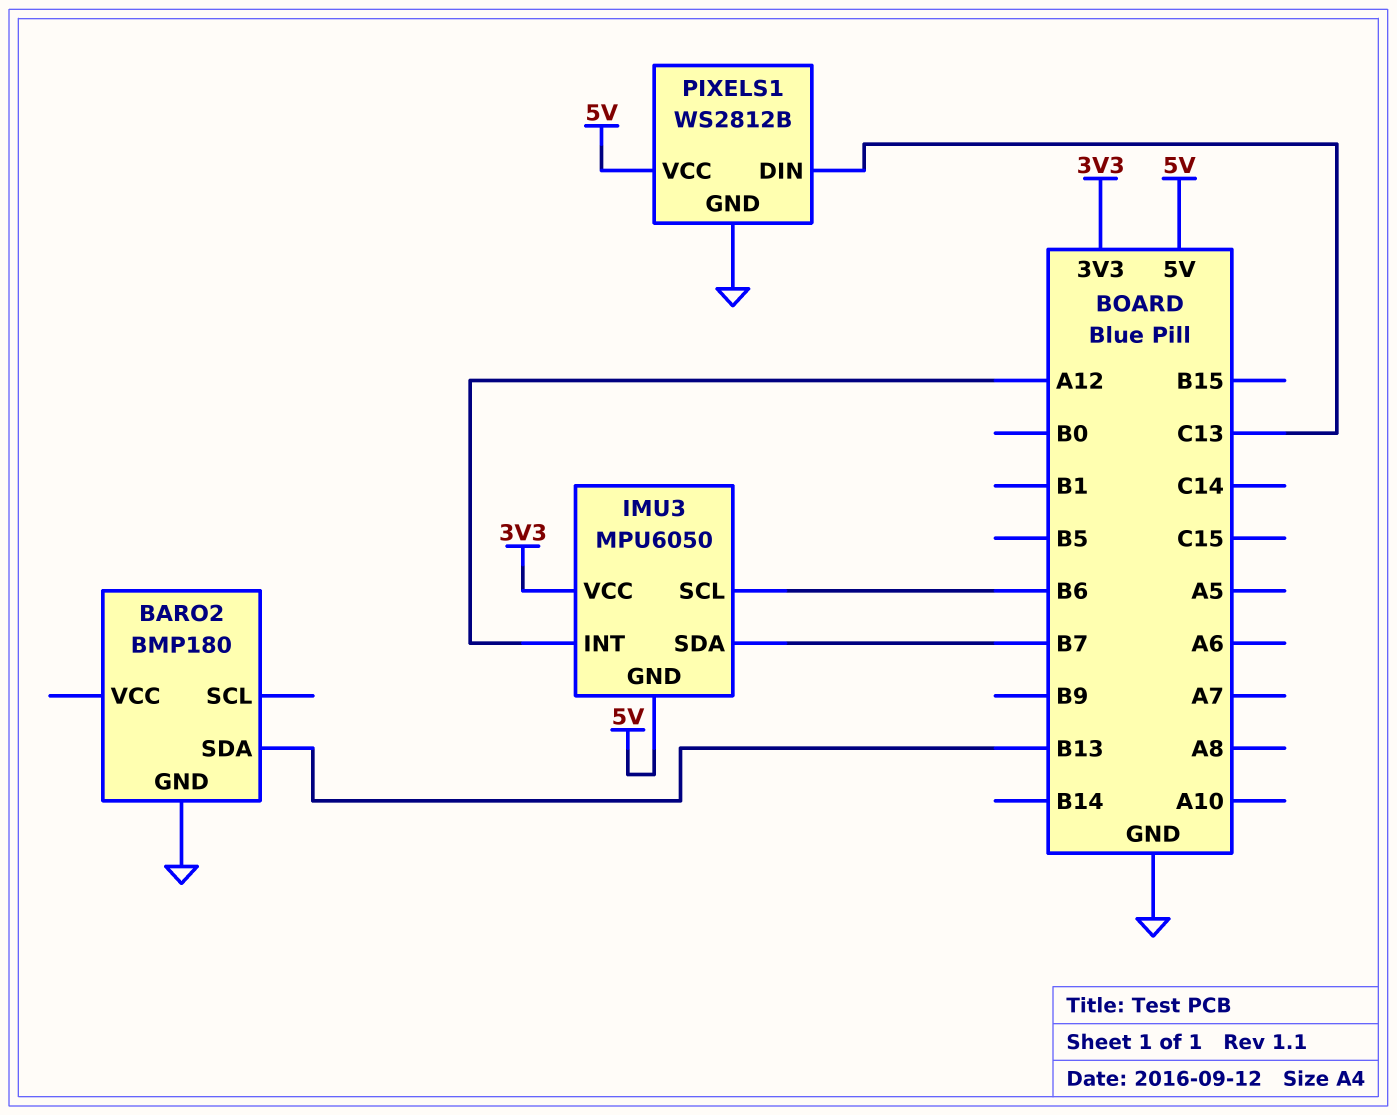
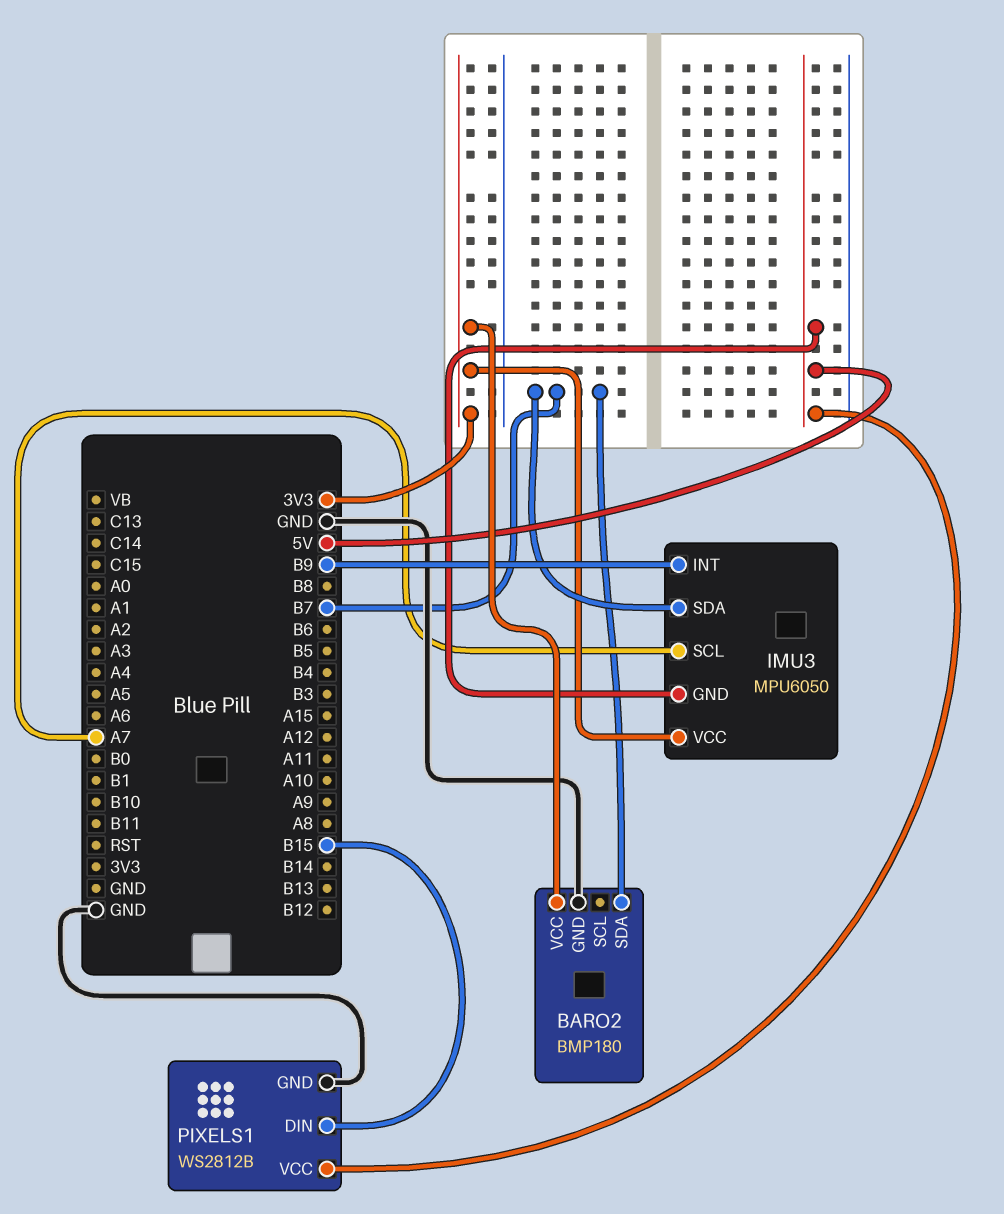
BARO2 pin SDA: B13 -> B7
BARO2 pin VCC: none -> 3V3
IMU3 pin INT: A12 -> B9
IMU3 pin SCL: B6 -> A7
PIXELS1 pin DIN: C13 -> B15

